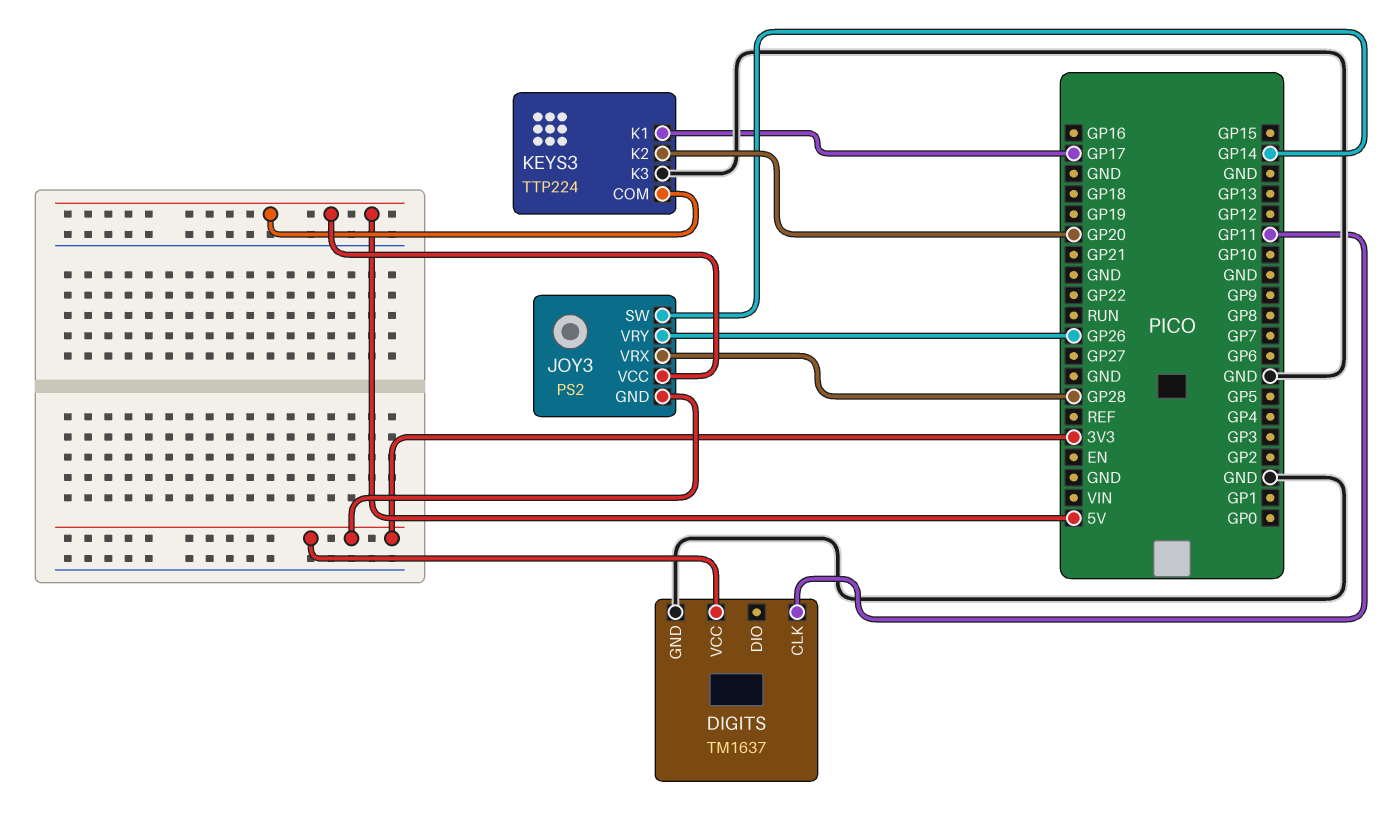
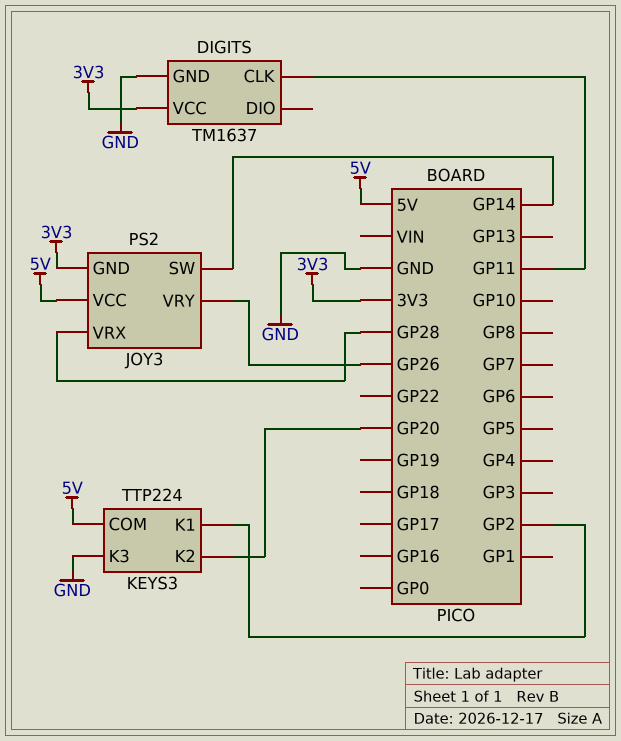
KEYS3 pin K1: GP17 -> GP2

